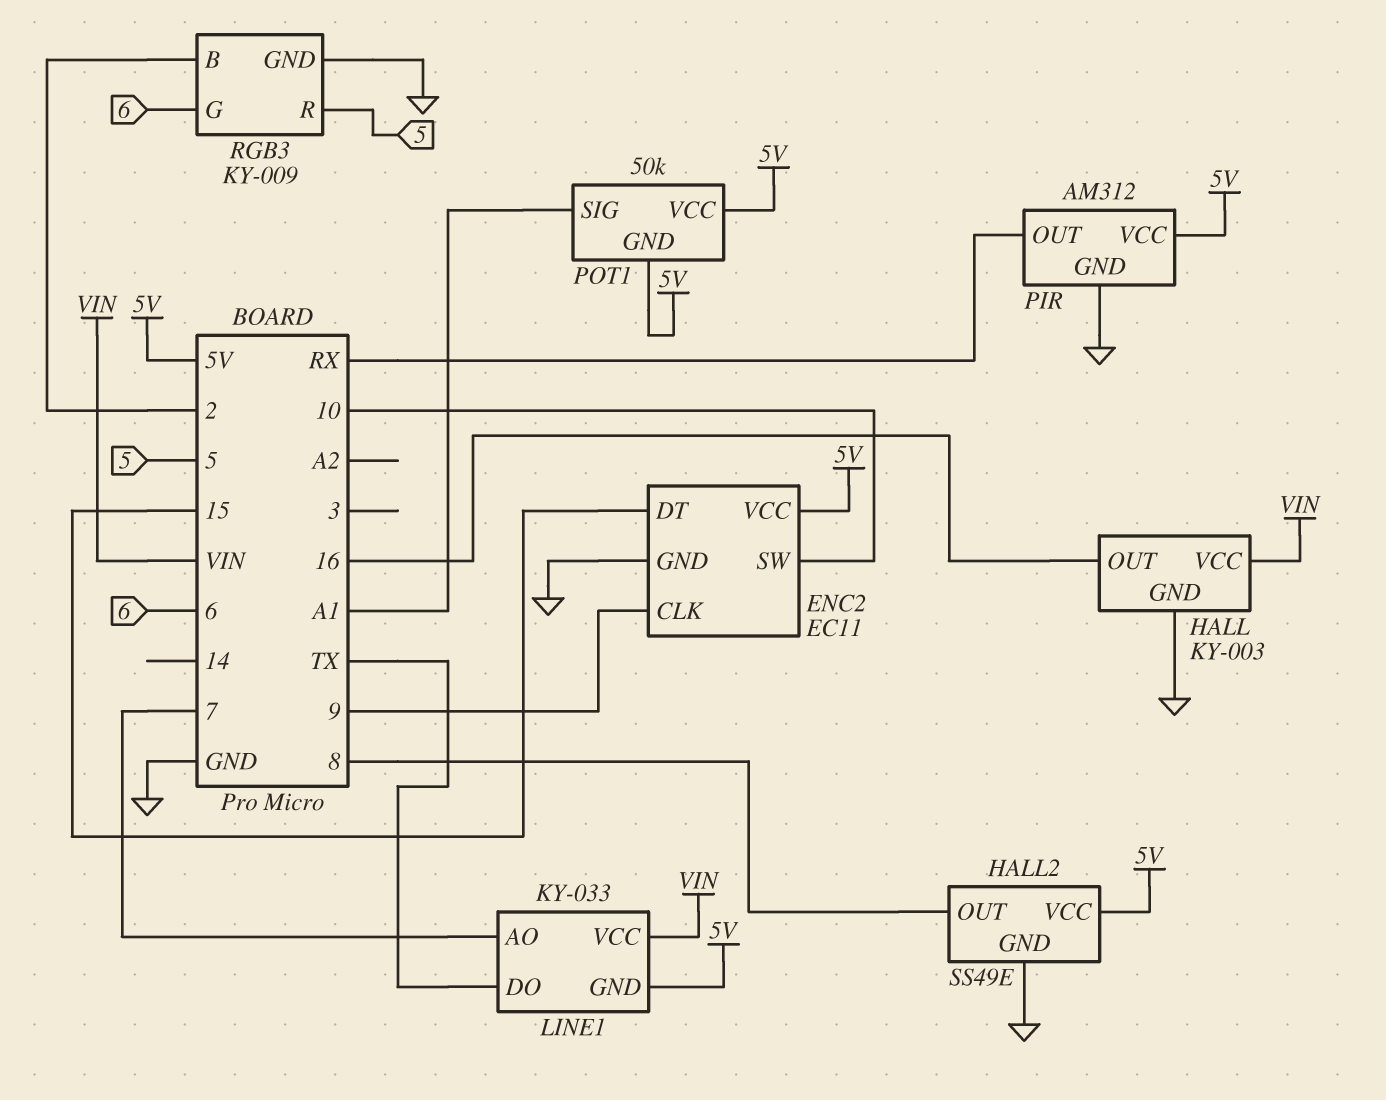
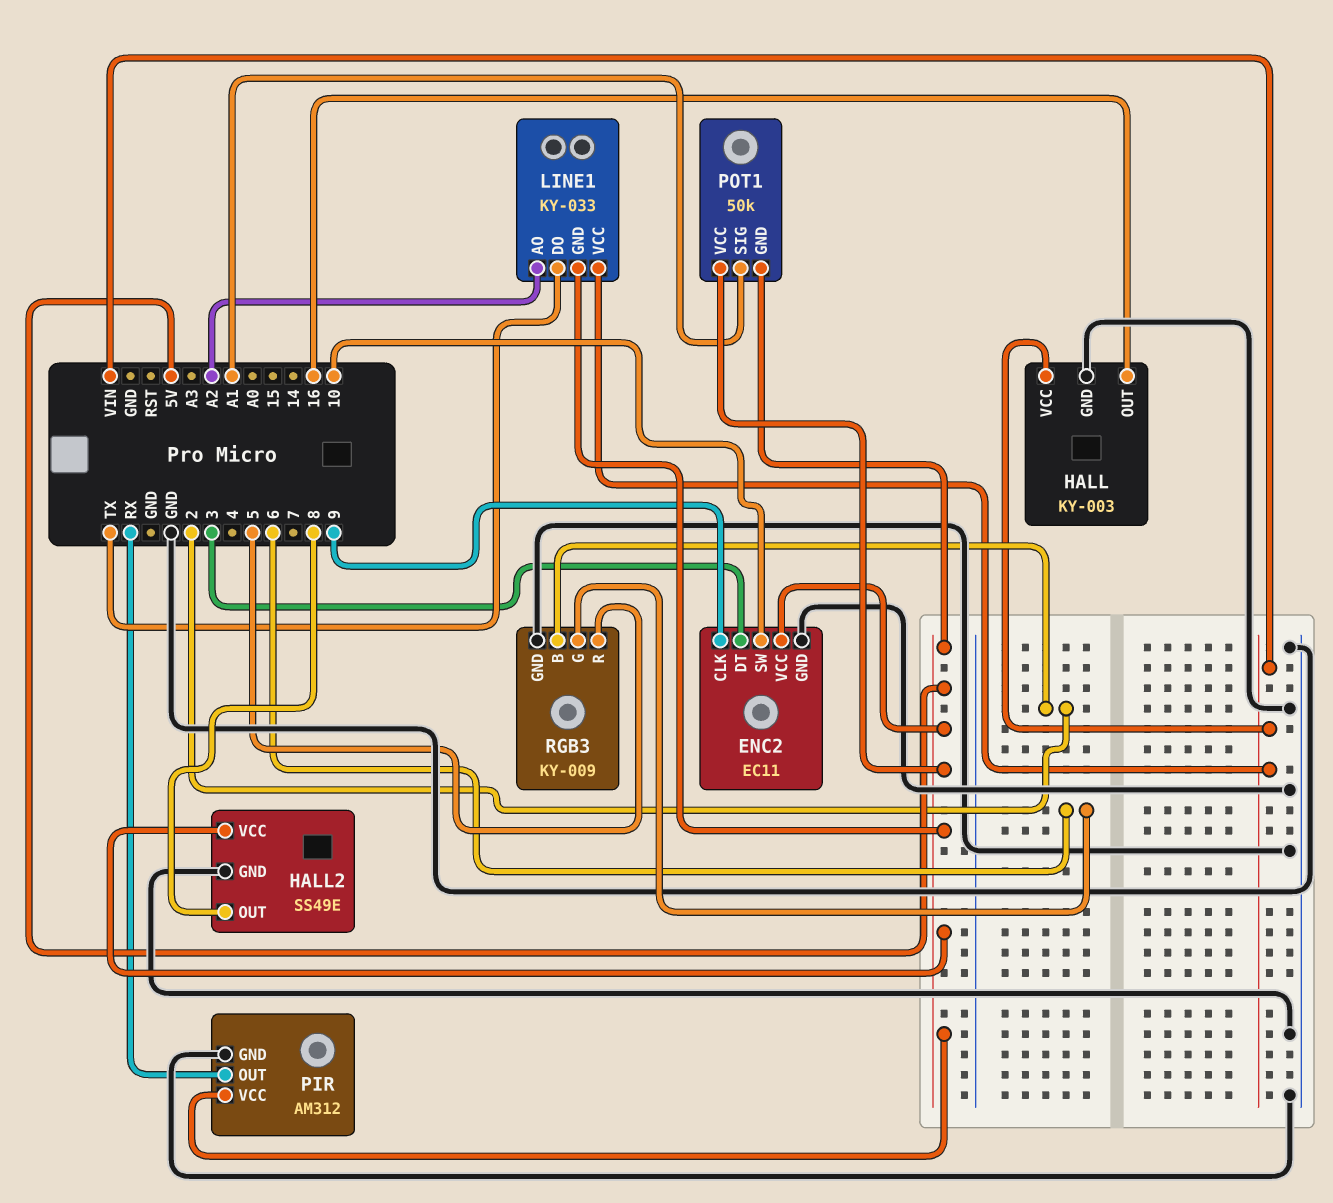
ENC2 pin DT: 15 -> 3
LINE1 pin AO: 7 -> A2

